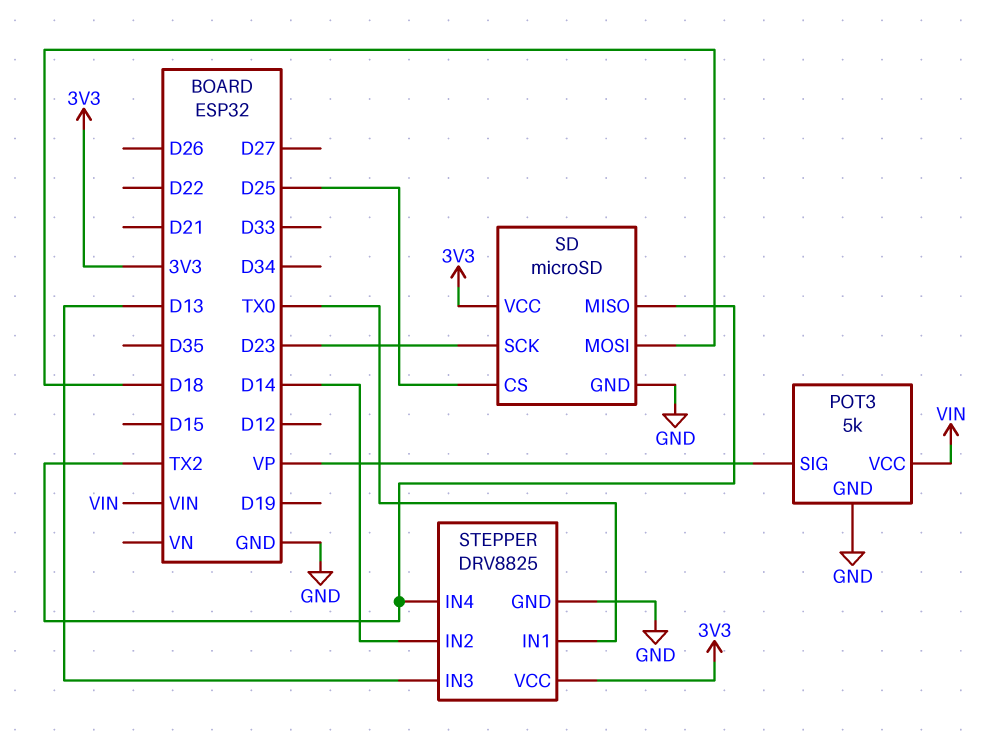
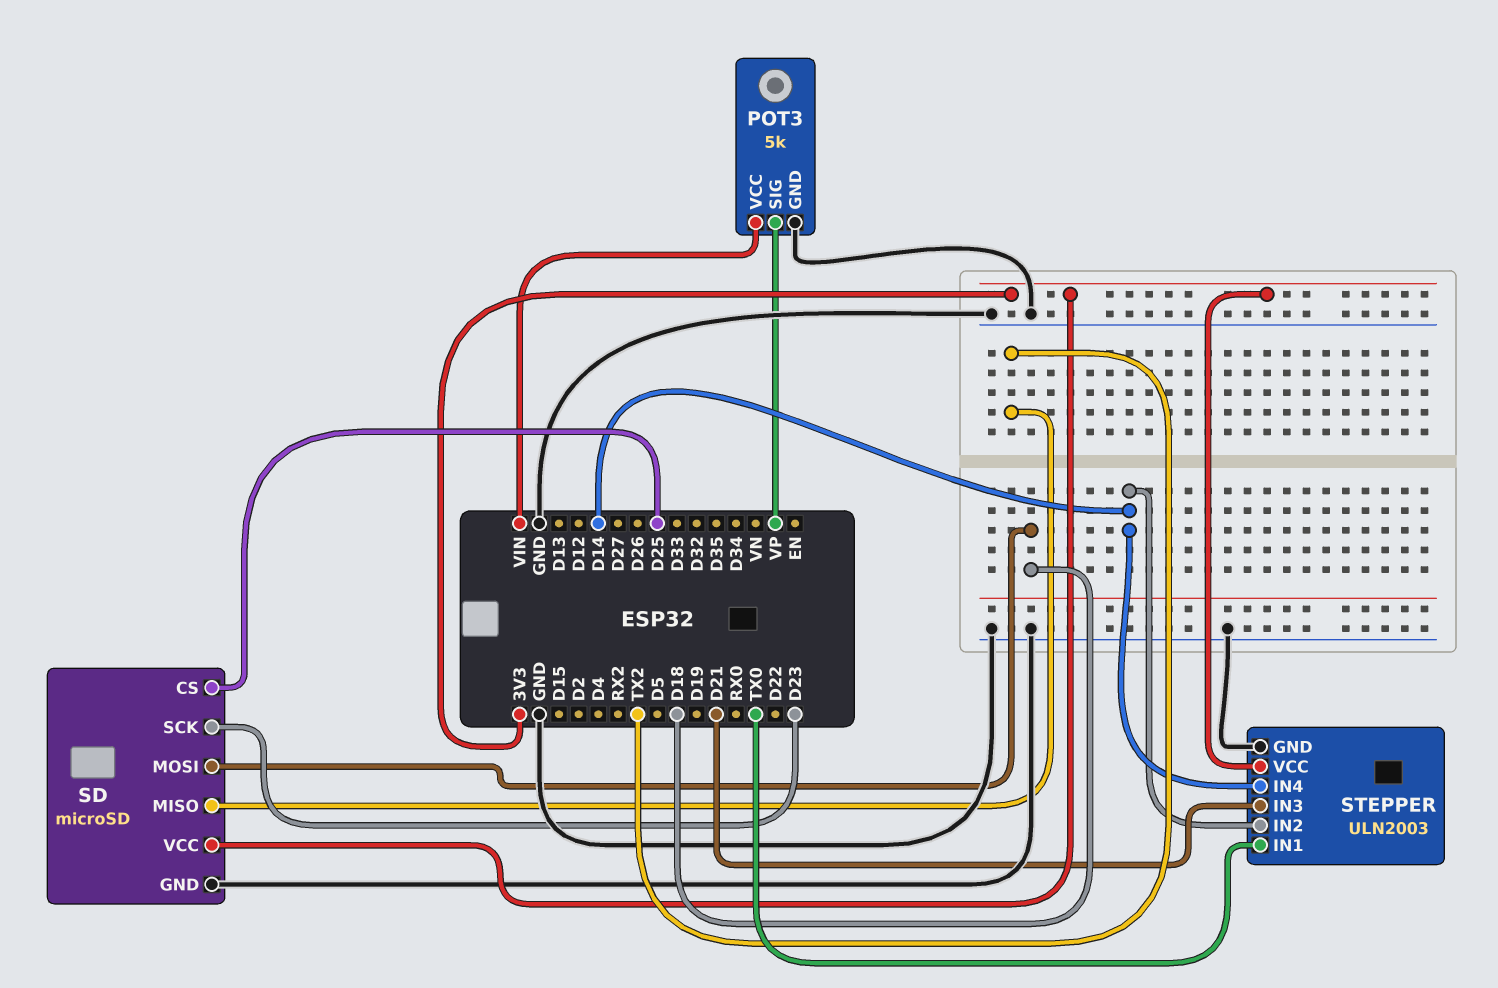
STEPPER: DRV8825 -> ULN2003
STEPPER pin IN3: D13 -> D21
STEPPER pin IN4: TX2 -> D14

